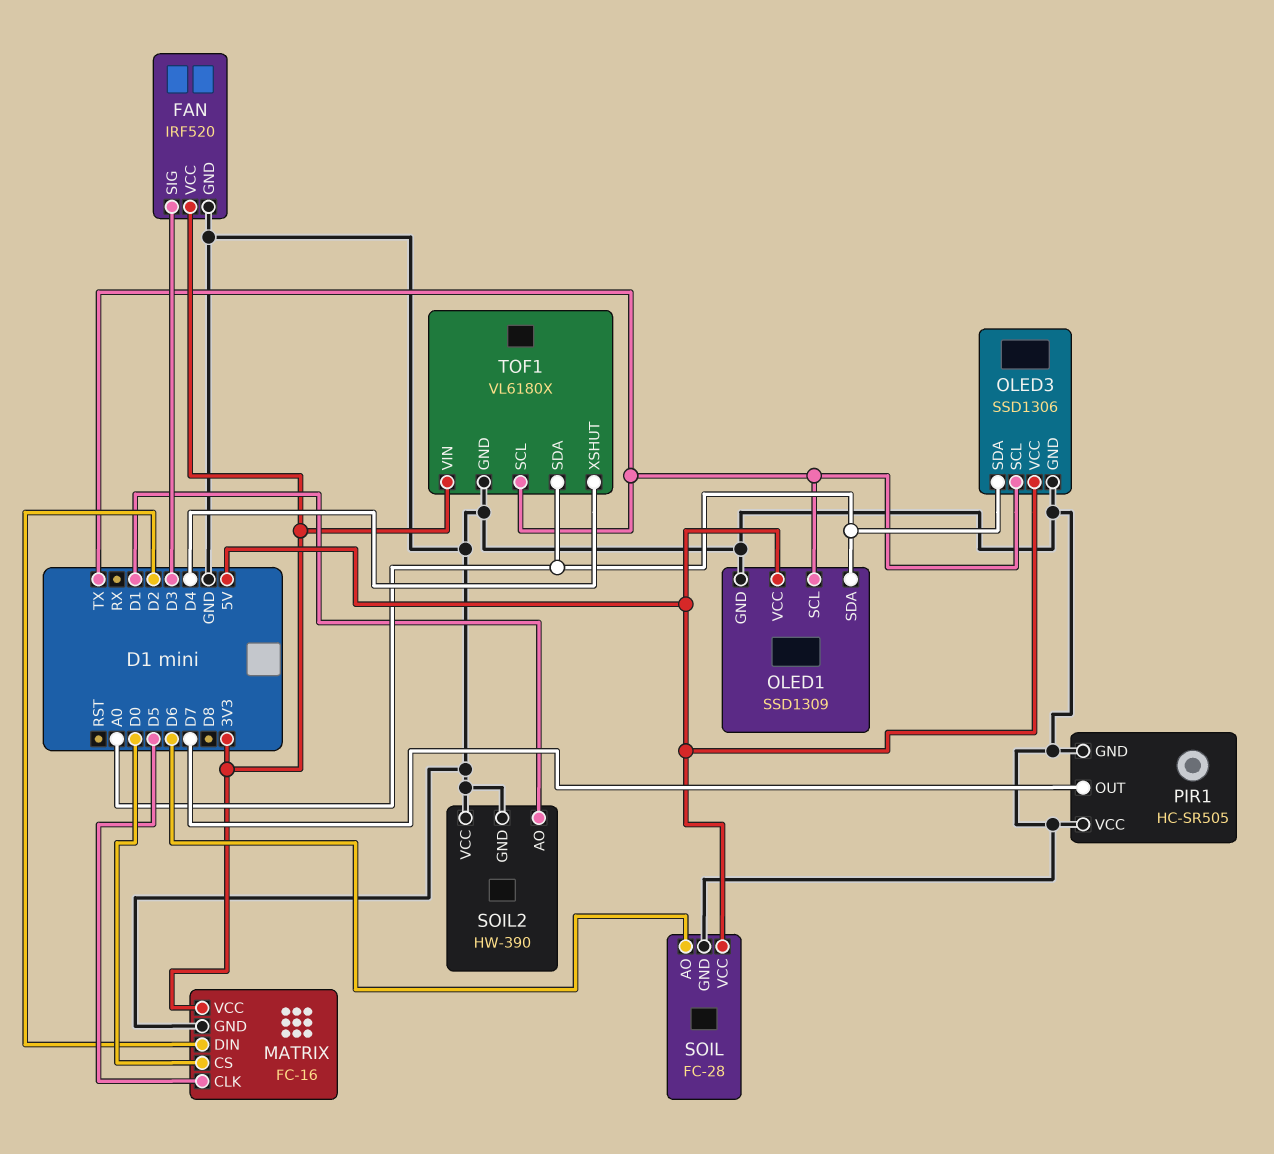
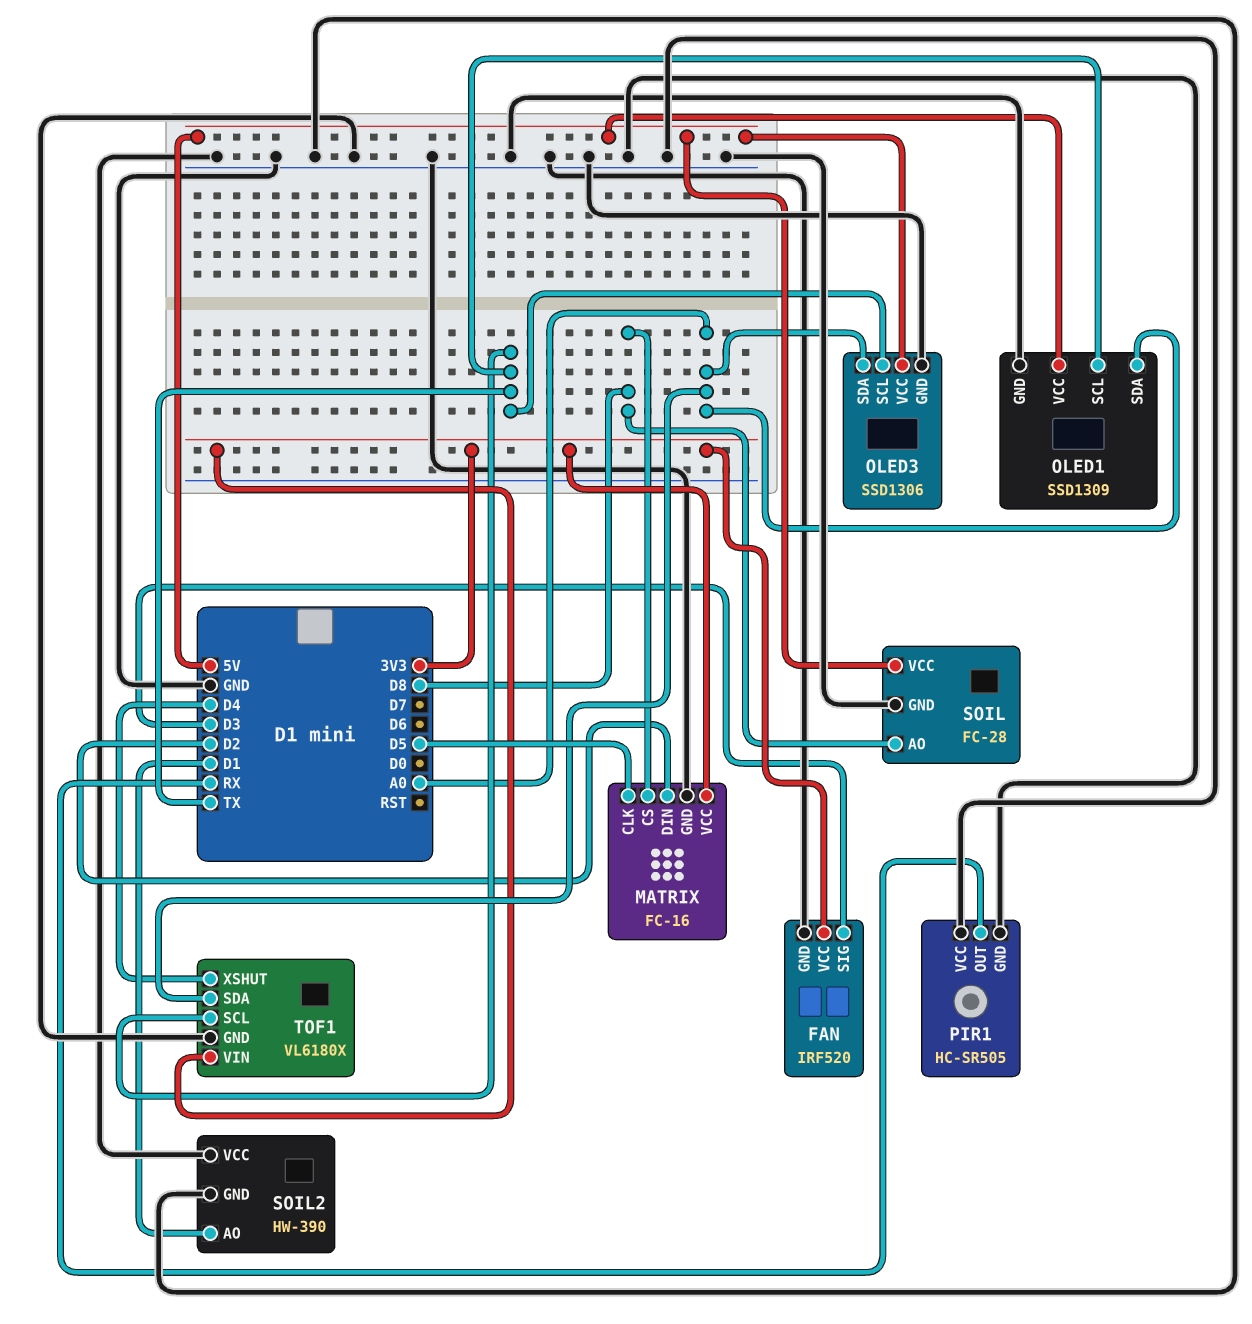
MATRIX pin CS: D0 -> D8
PIR1 pin OUT: D7 -> RX
SOIL pin AO: D6 -> D8

